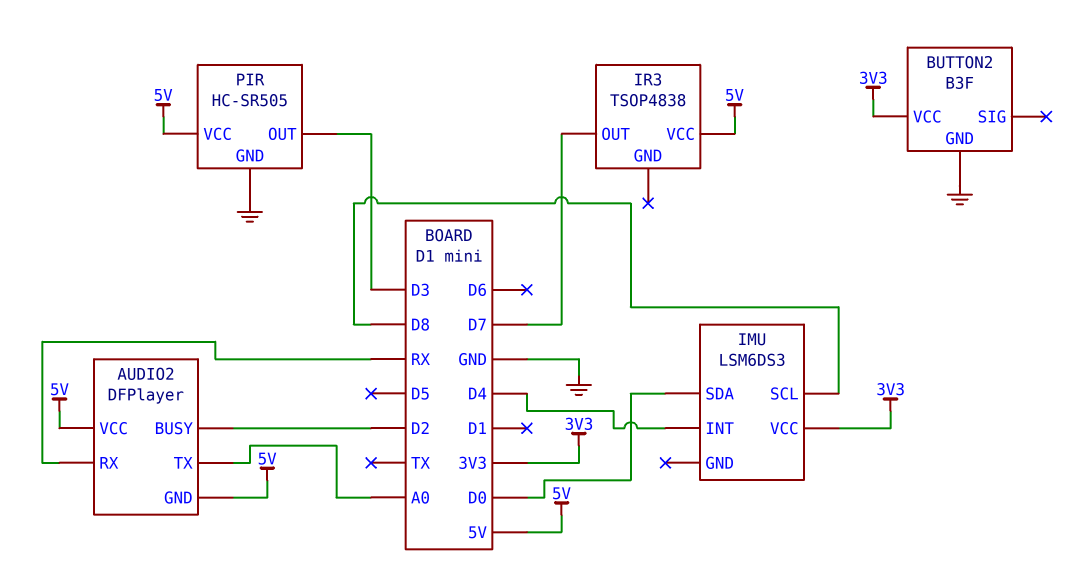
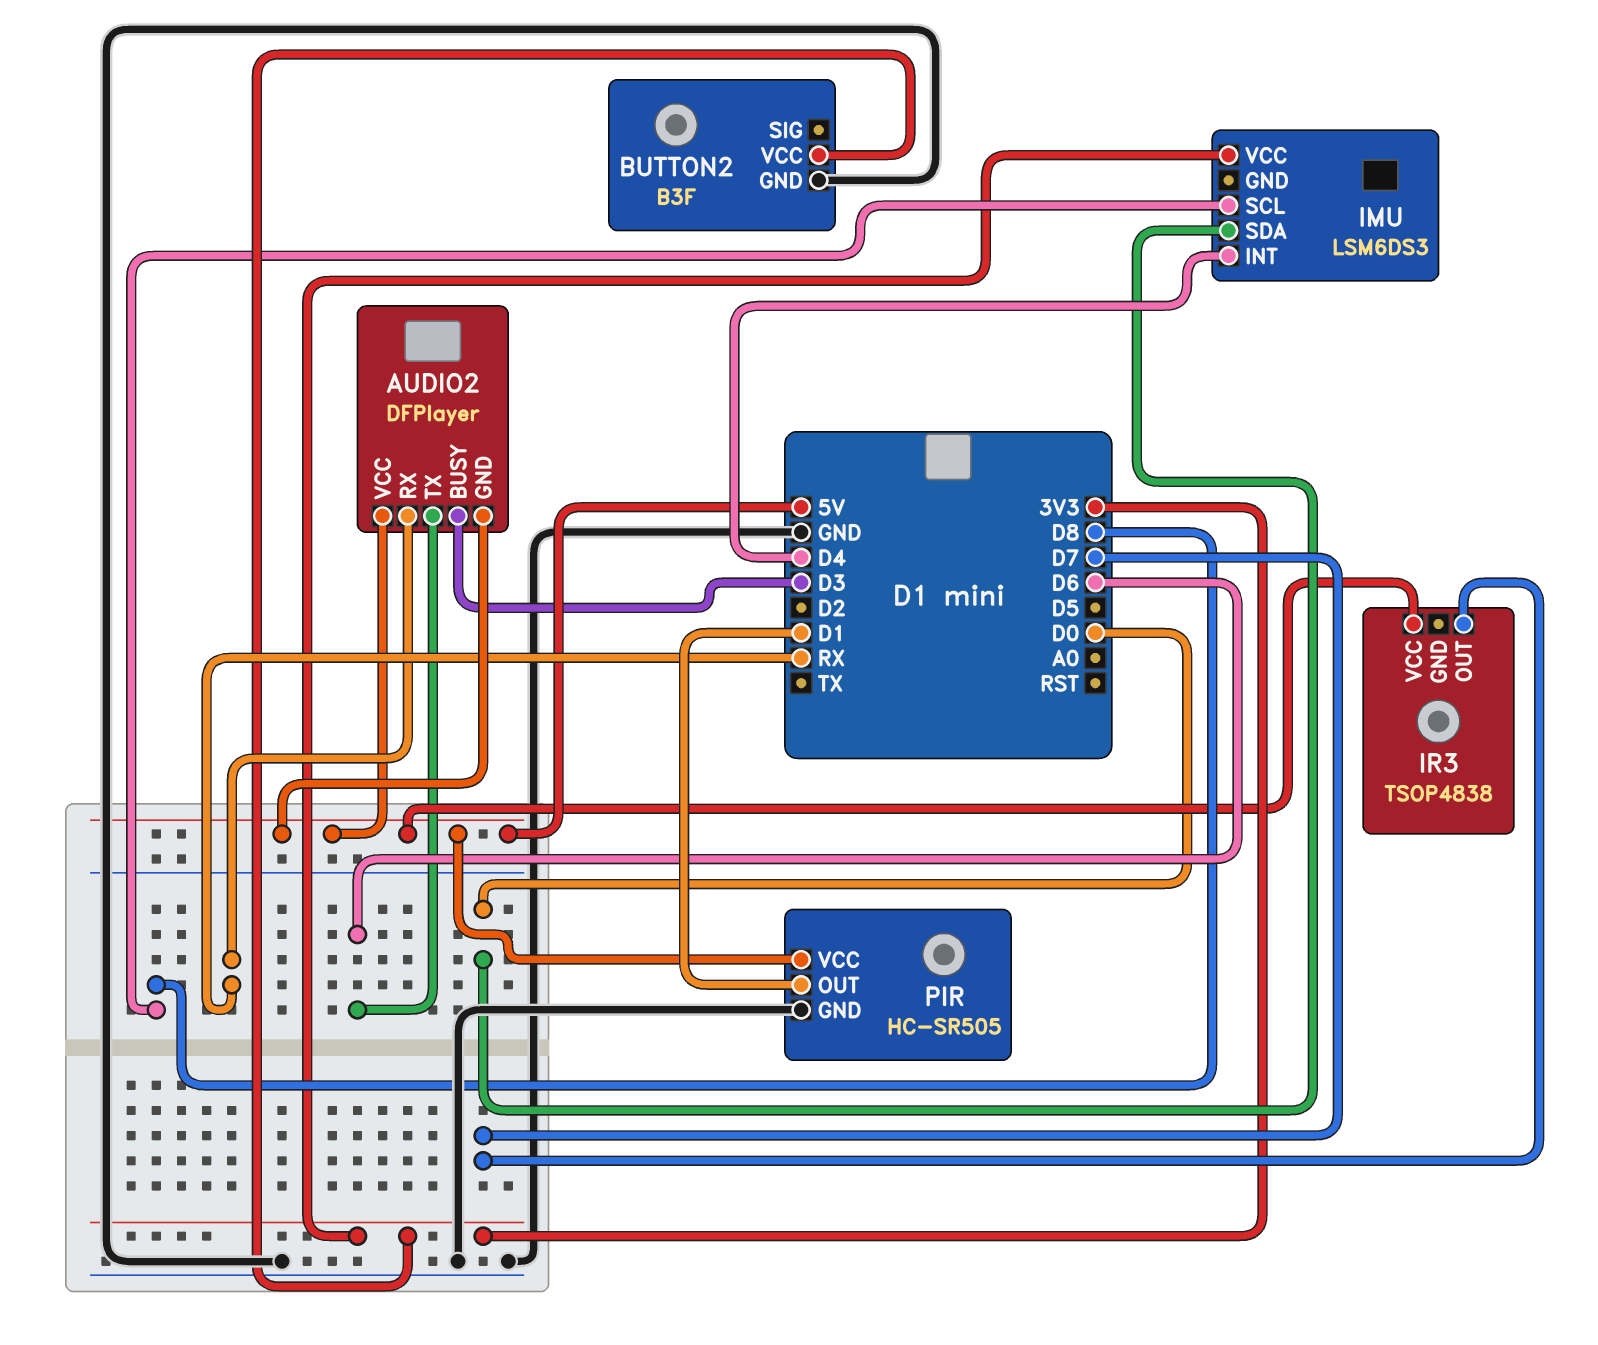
AUDIO2 pin BUSY: D2 -> D3
AUDIO2 pin TX: A0 -> D6
PIR pin OUT: D3 -> D1

